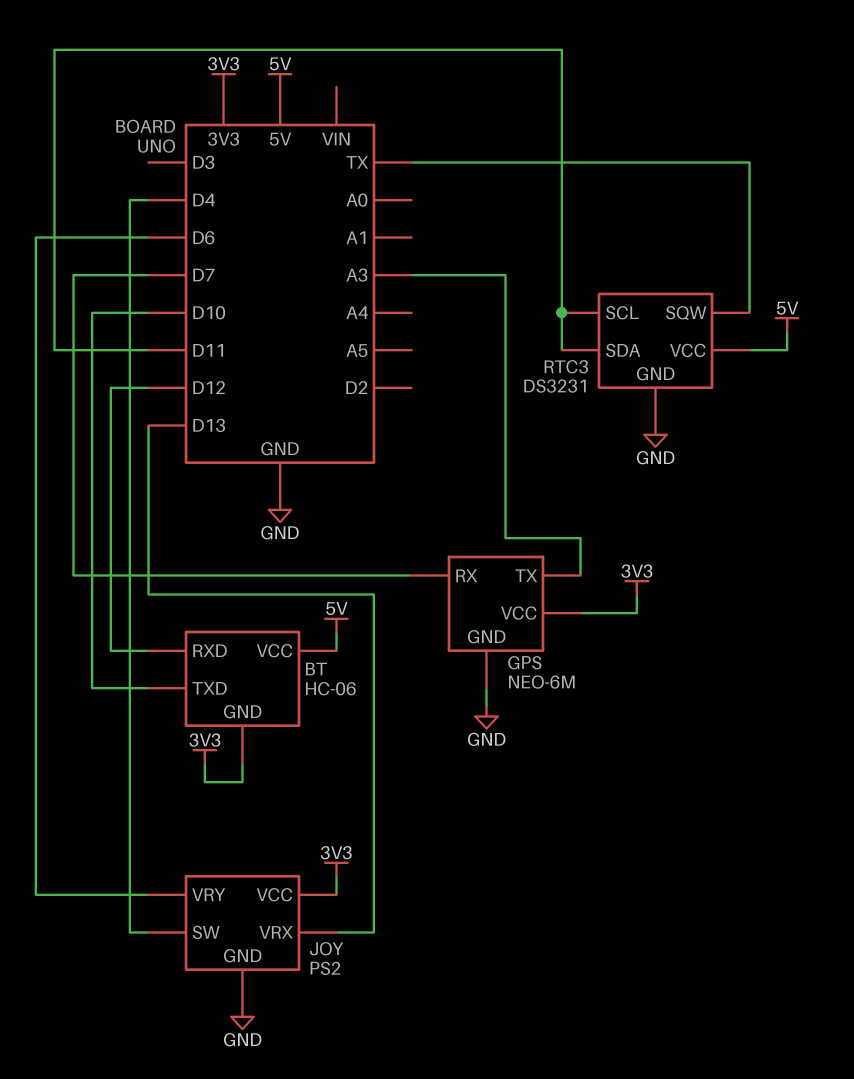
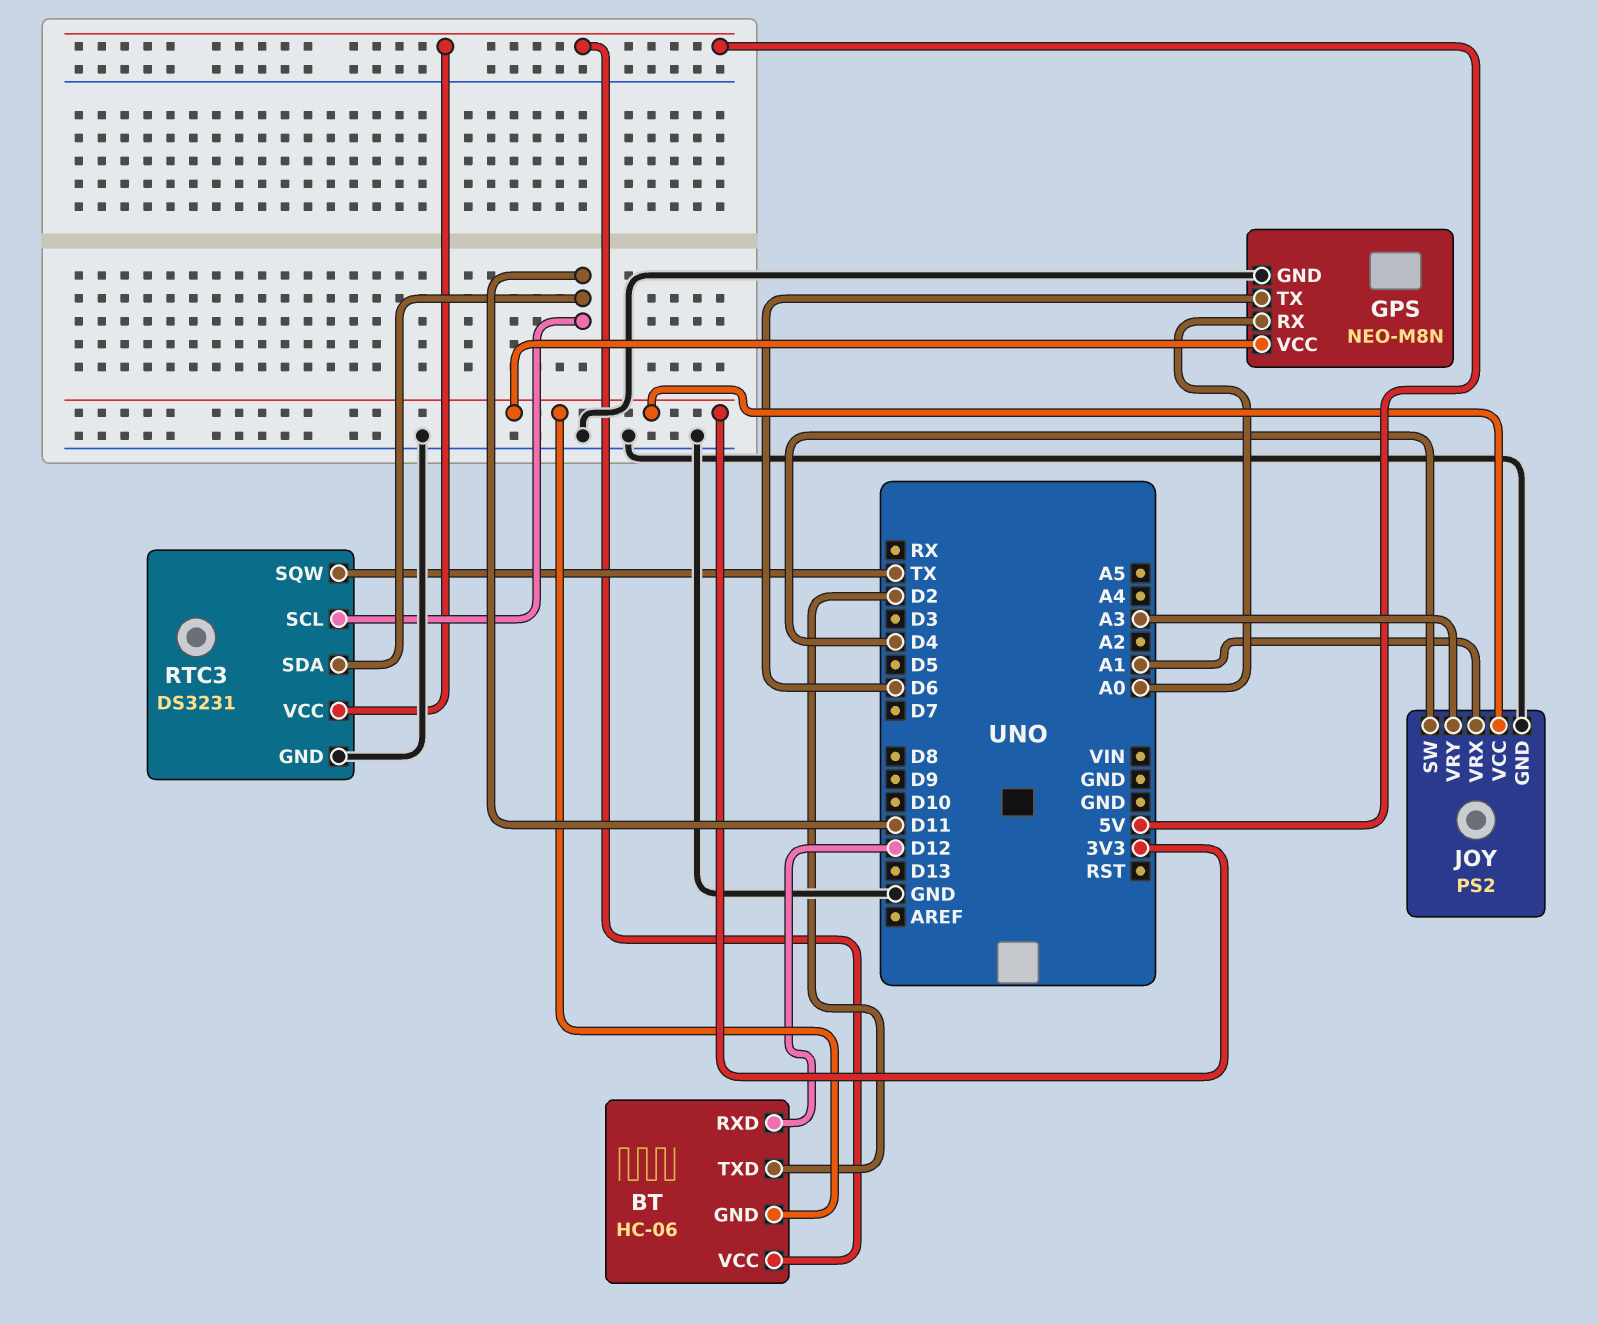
BT pin TXD: D10 -> D2
GPS: NEO-6M -> NEO-M8N
GPS pin RX: D7 -> A0
GPS pin TX: A3 -> D6
JOY pin VRX: D13 -> A1
JOY pin VRY: D6 -> A3

